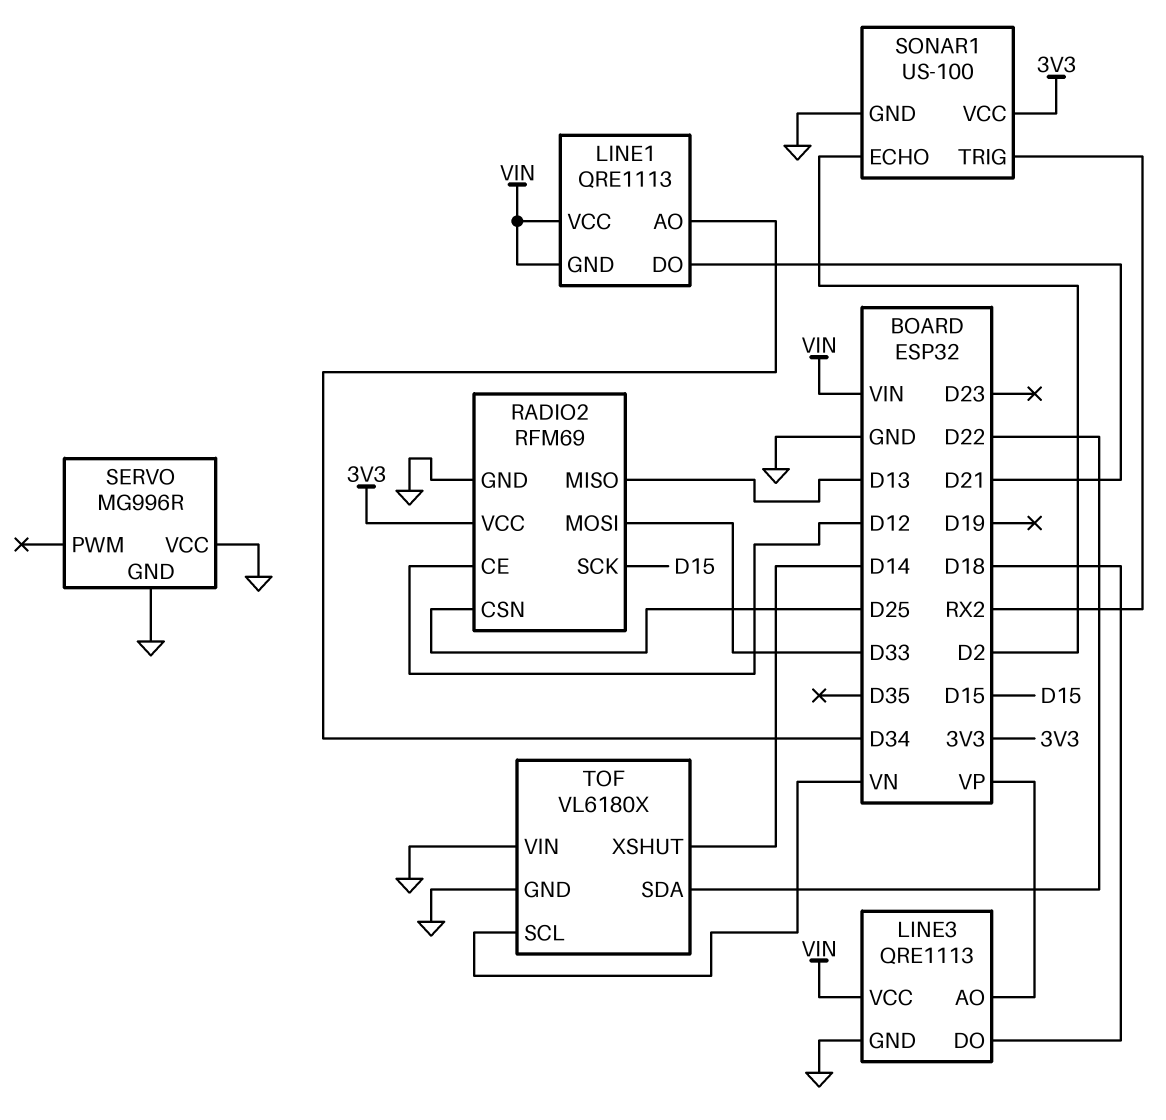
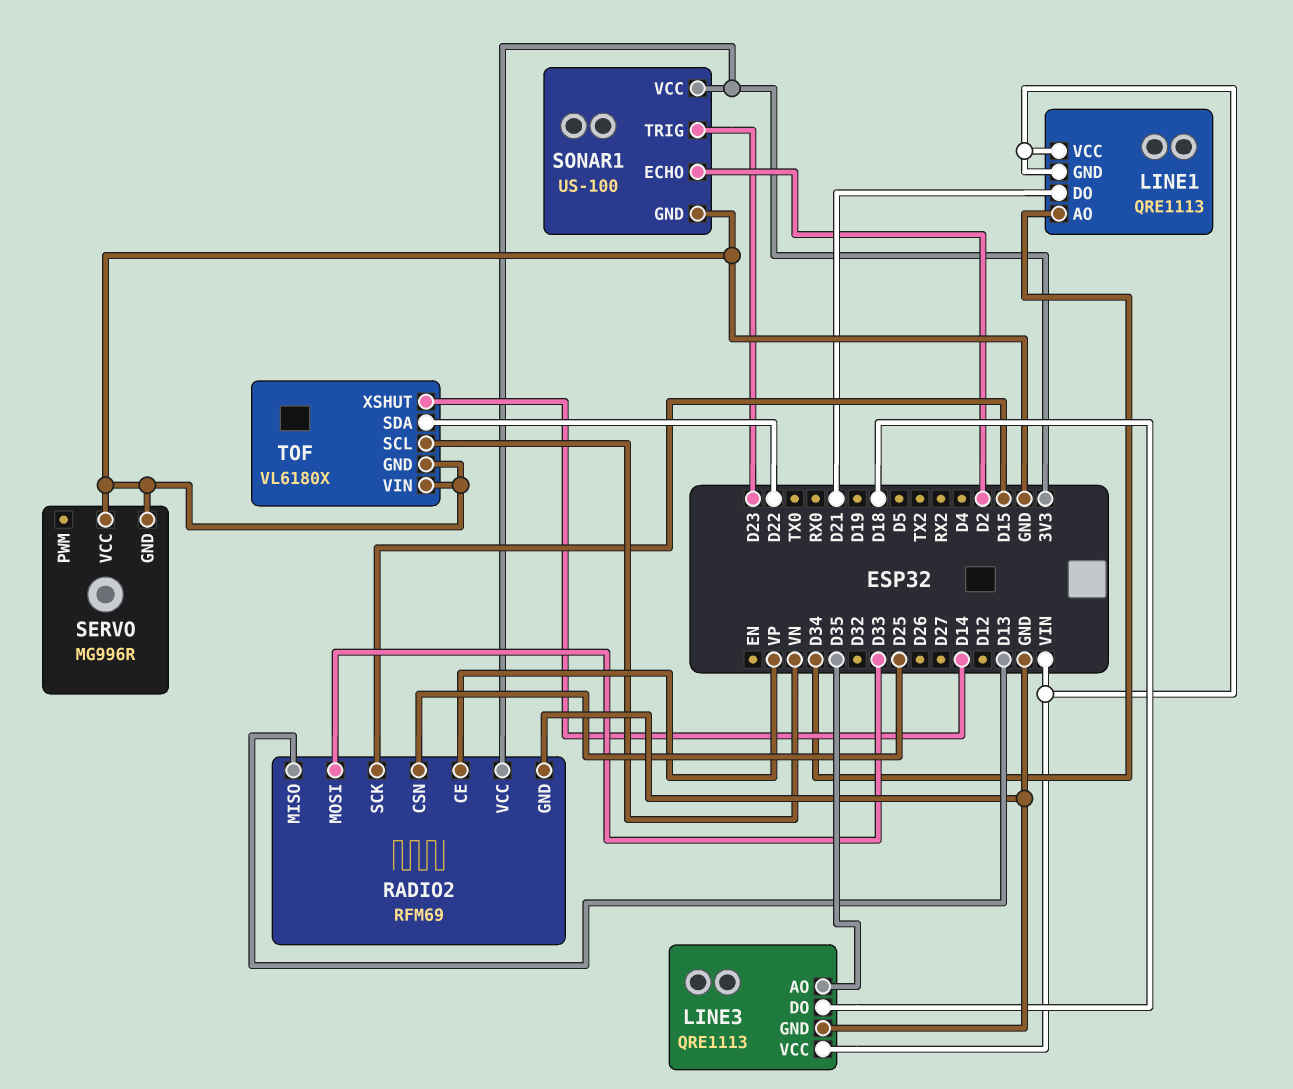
LINE3 pin AO: VP -> D35
RADIO2 pin CE: D12 -> VP
SONAR1 pin TRIG: RX2 -> D23

